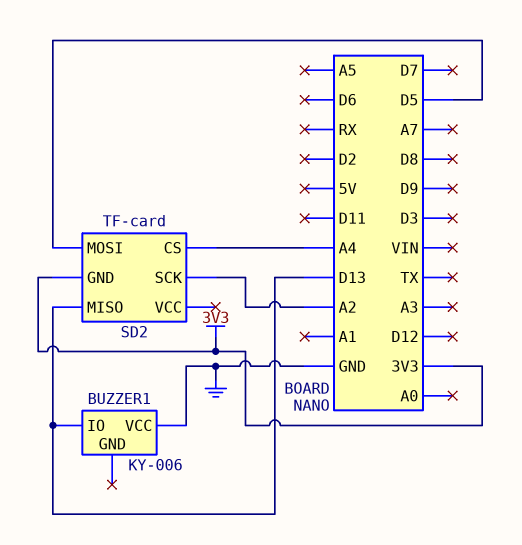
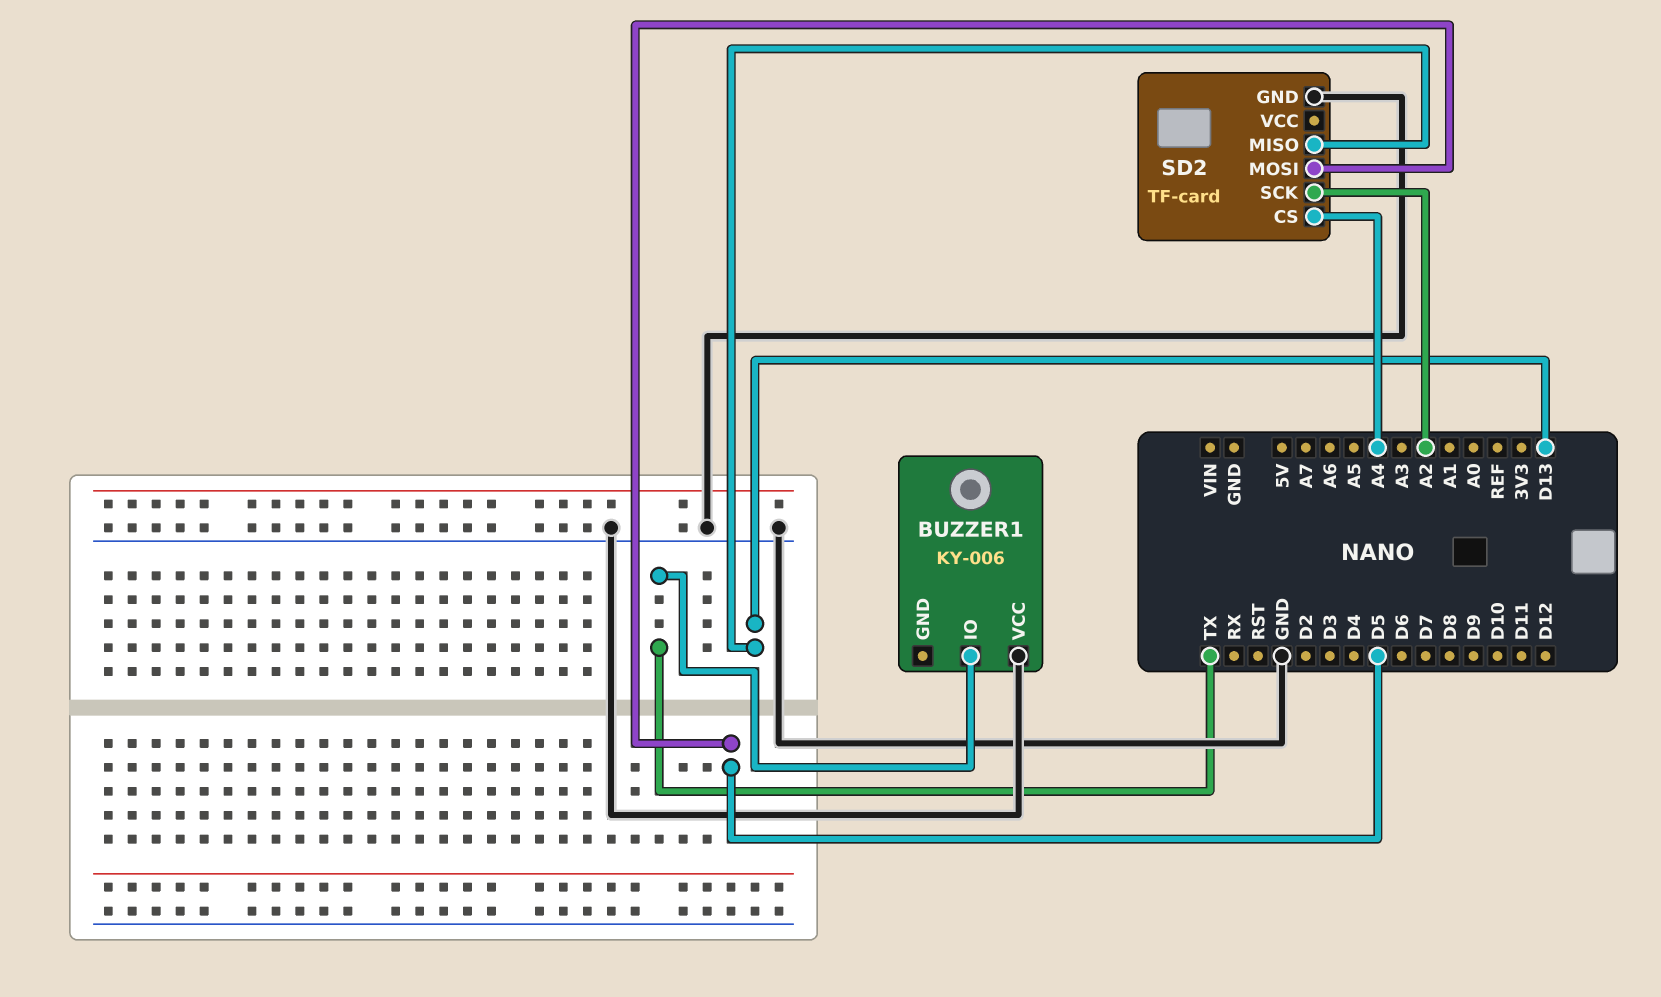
BUZZER1 pin IO: D13 -> TX
SD2 pin GND: 3V3 -> GND

